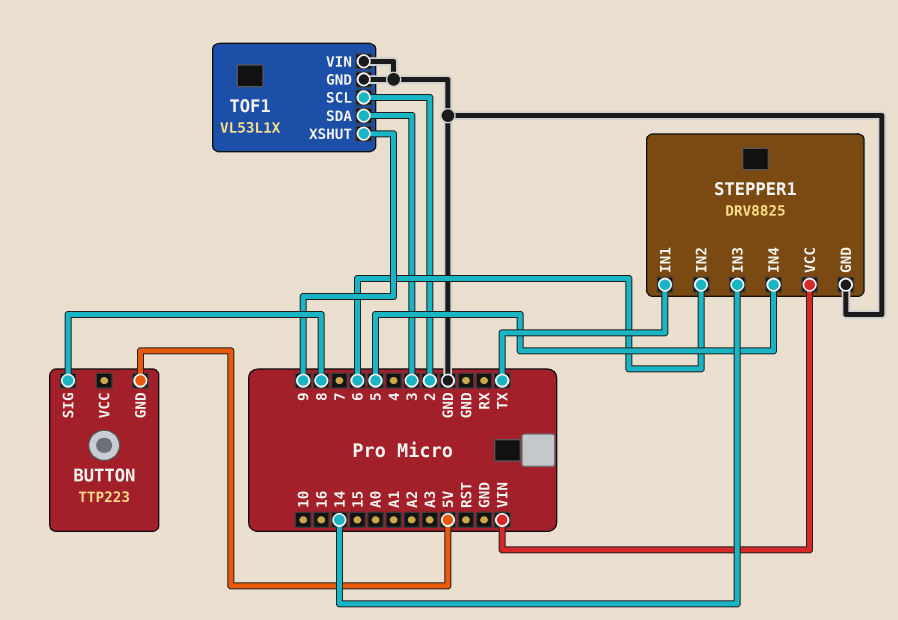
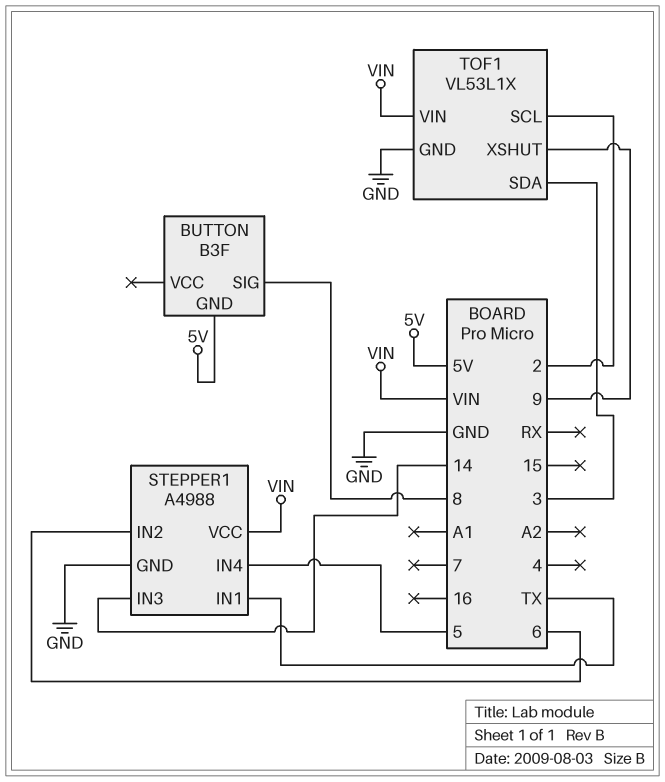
BUTTON: TTP223 -> B3F
STEPPER1: DRV8825 -> A4988
TOF1 pin VIN: GND -> VIN

